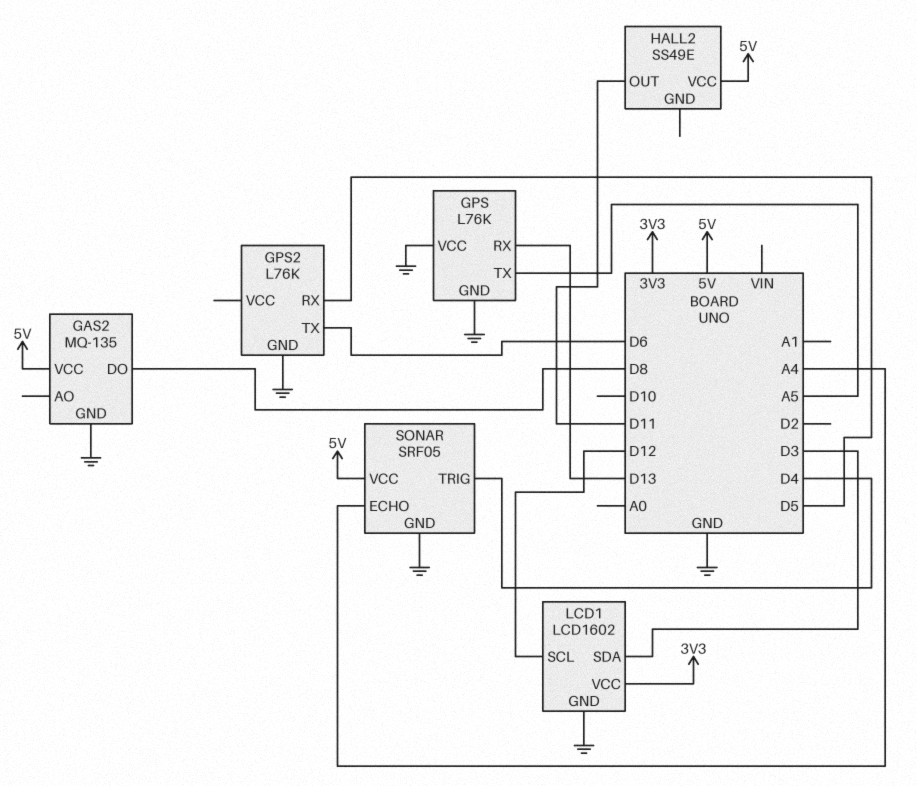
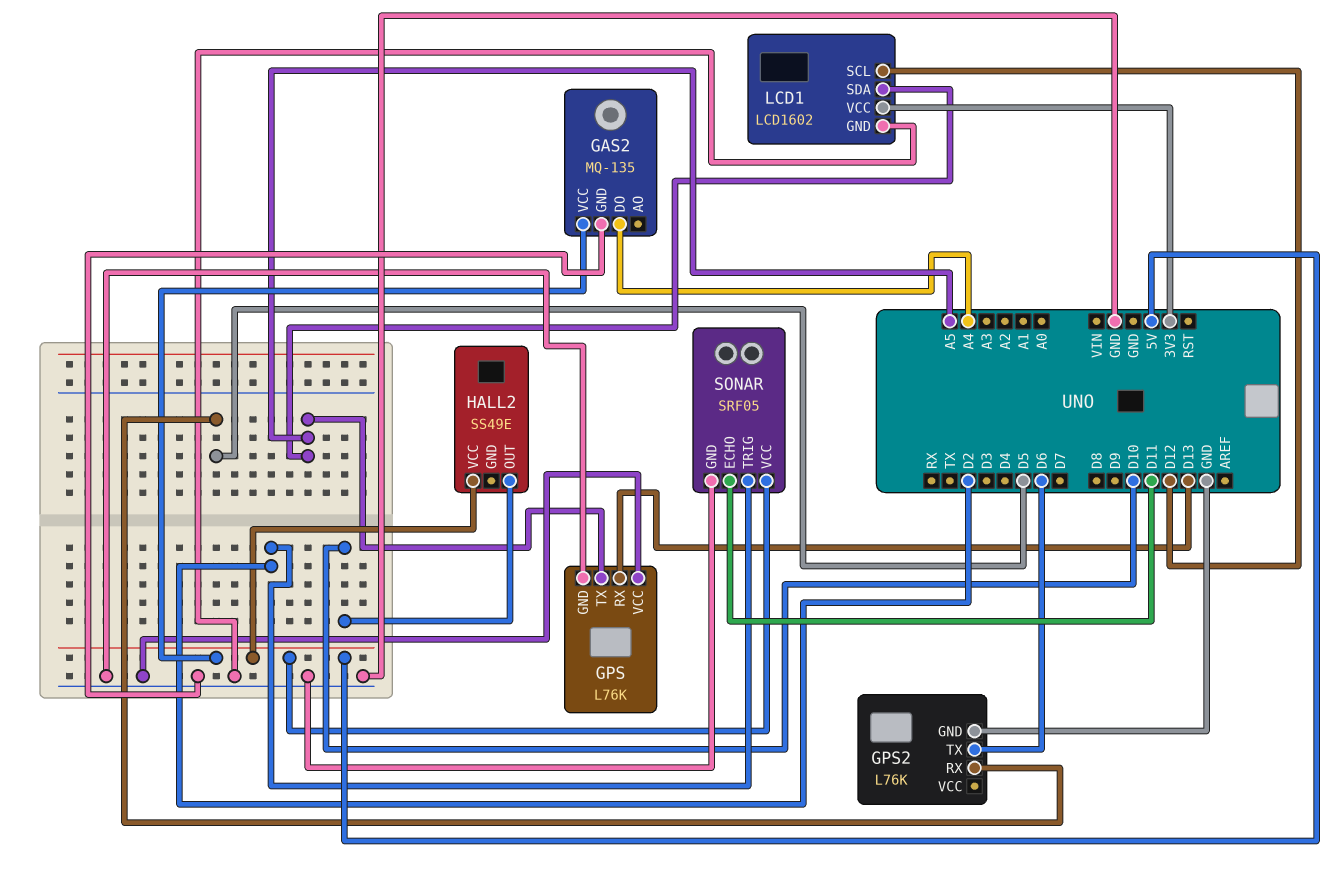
GAS2 pin DO: D8 -> A4
HALL2 pin OUT: D11 -> D10
LCD1 pin SDA: D3 -> A5
SONAR pin ECHO: A4 -> D11
SONAR pin TRIG: D4 -> D2

